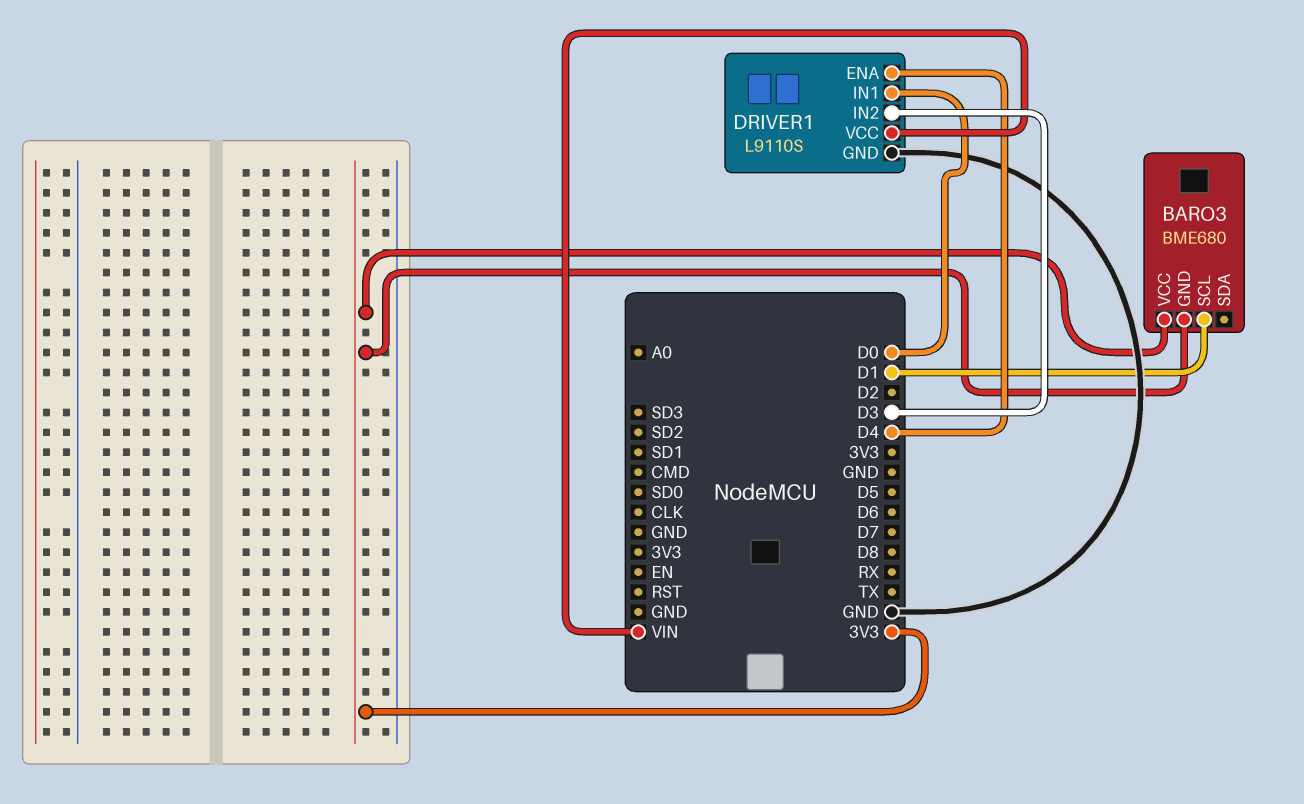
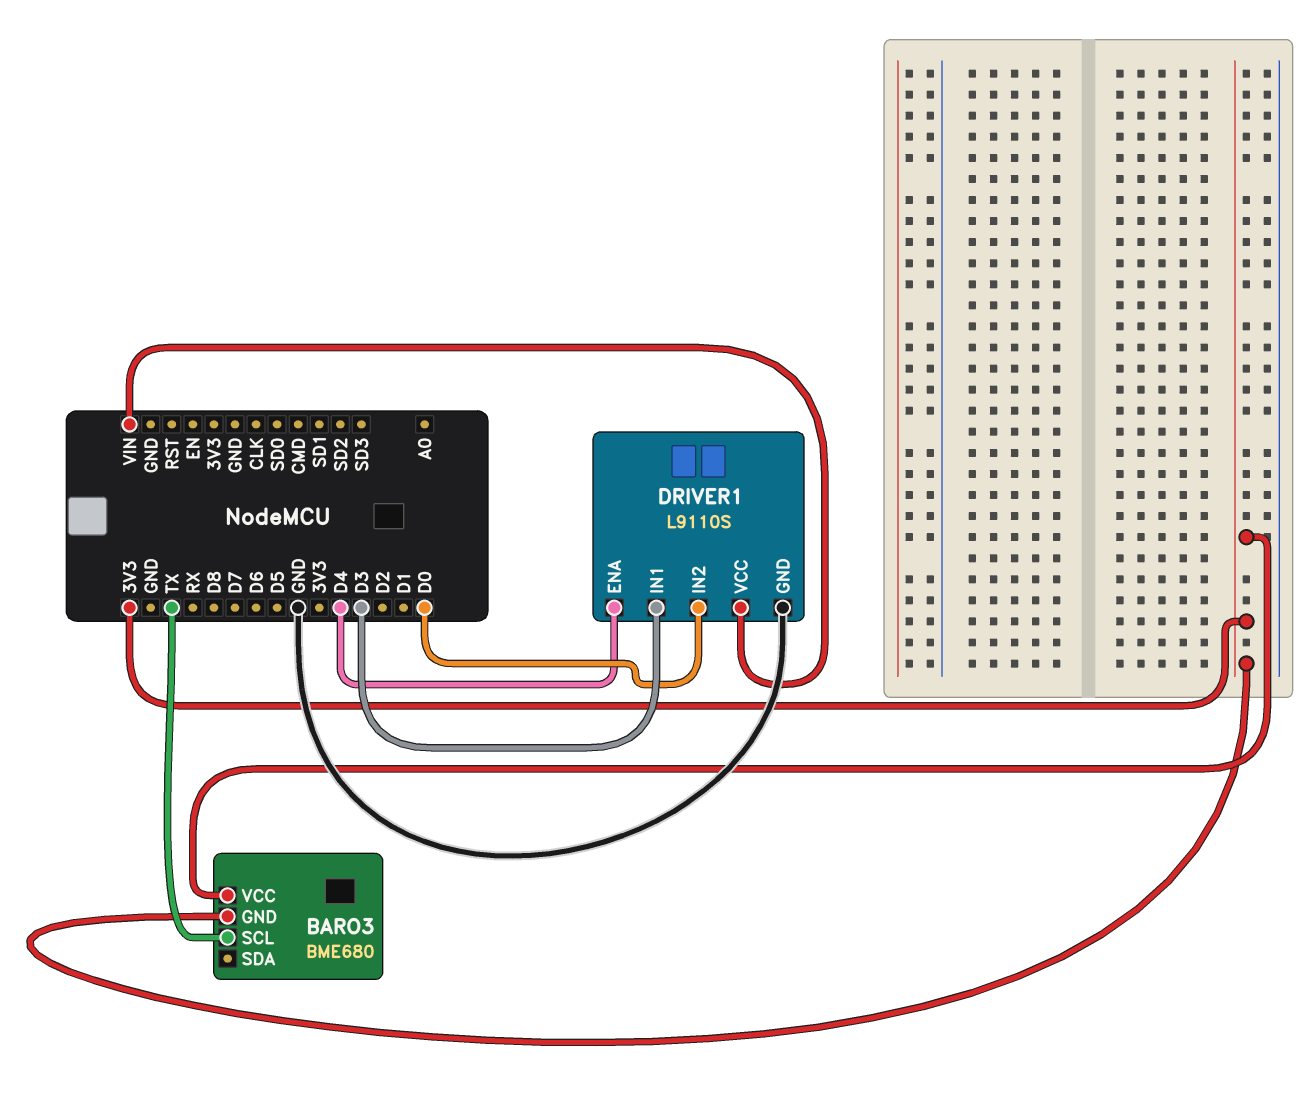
BARO3 pin SCL: D1 -> TX
DRIVER1 pin IN1: D0 -> D3
DRIVER1 pin IN2: D3 -> D0

